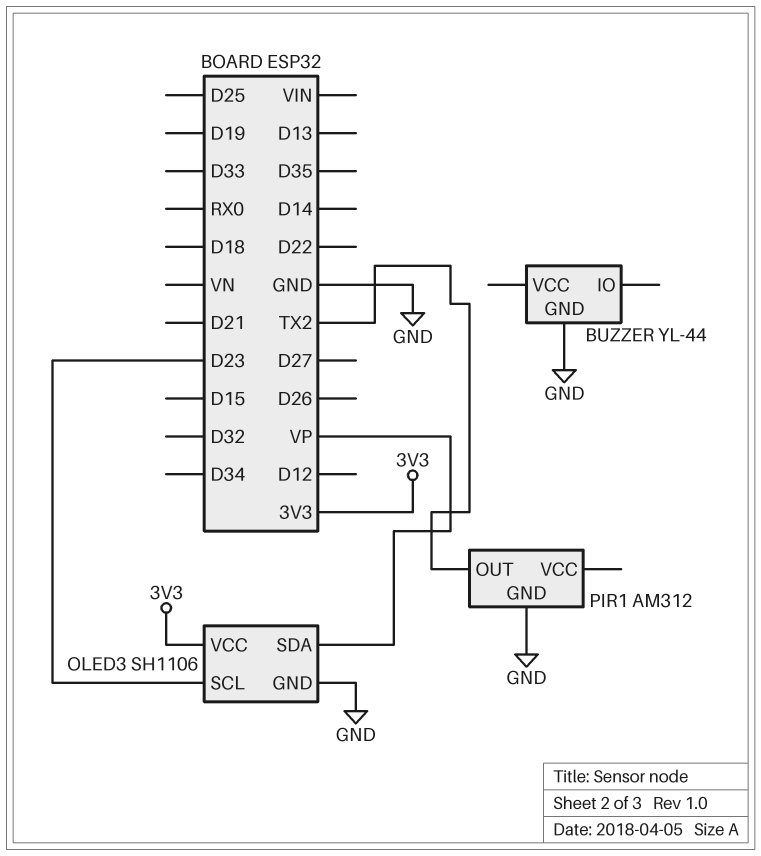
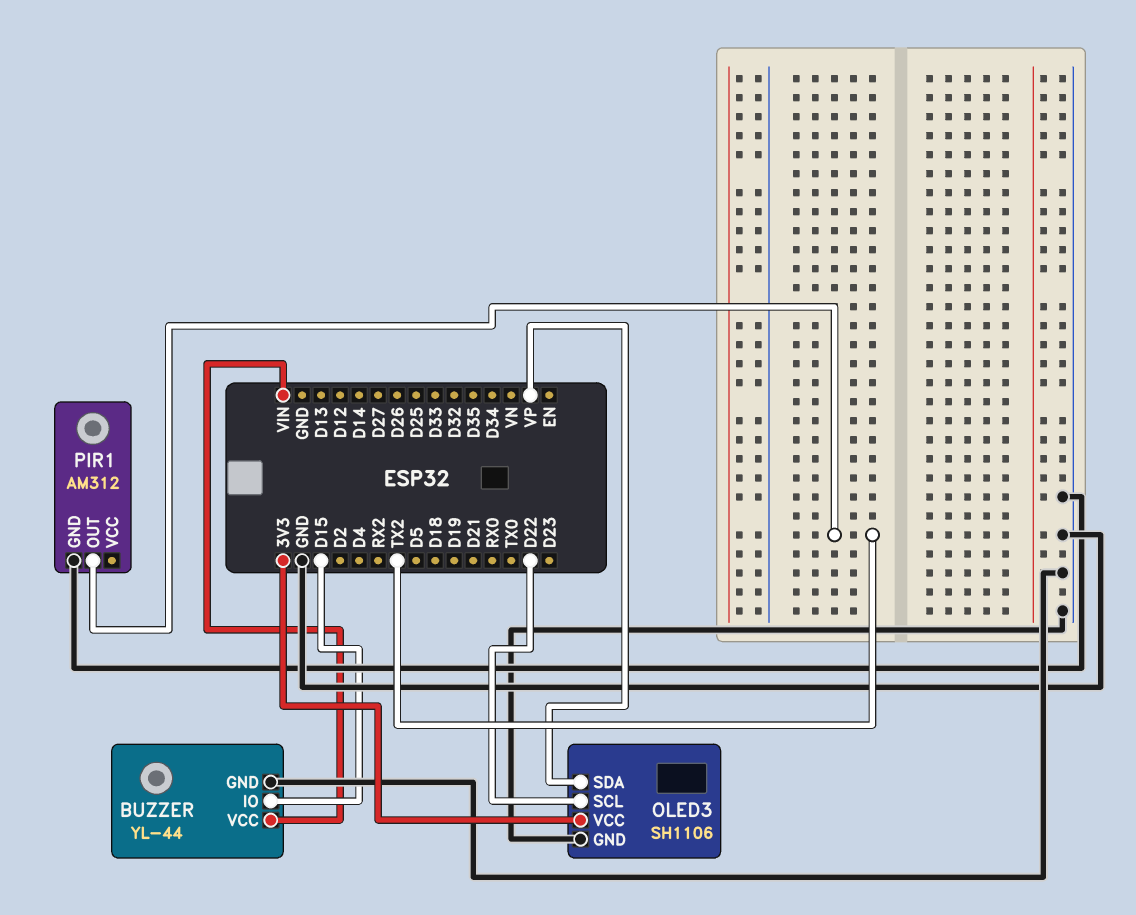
BUZZER pin IO: none -> D15
BUZZER pin VCC: none -> VIN
OLED3 pin SCL: D23 -> D22

